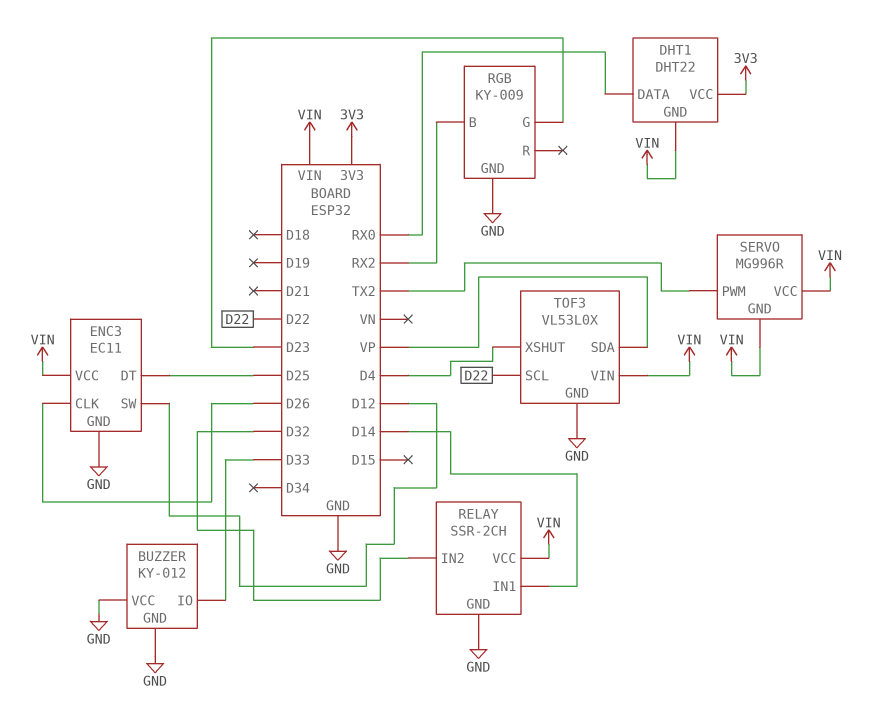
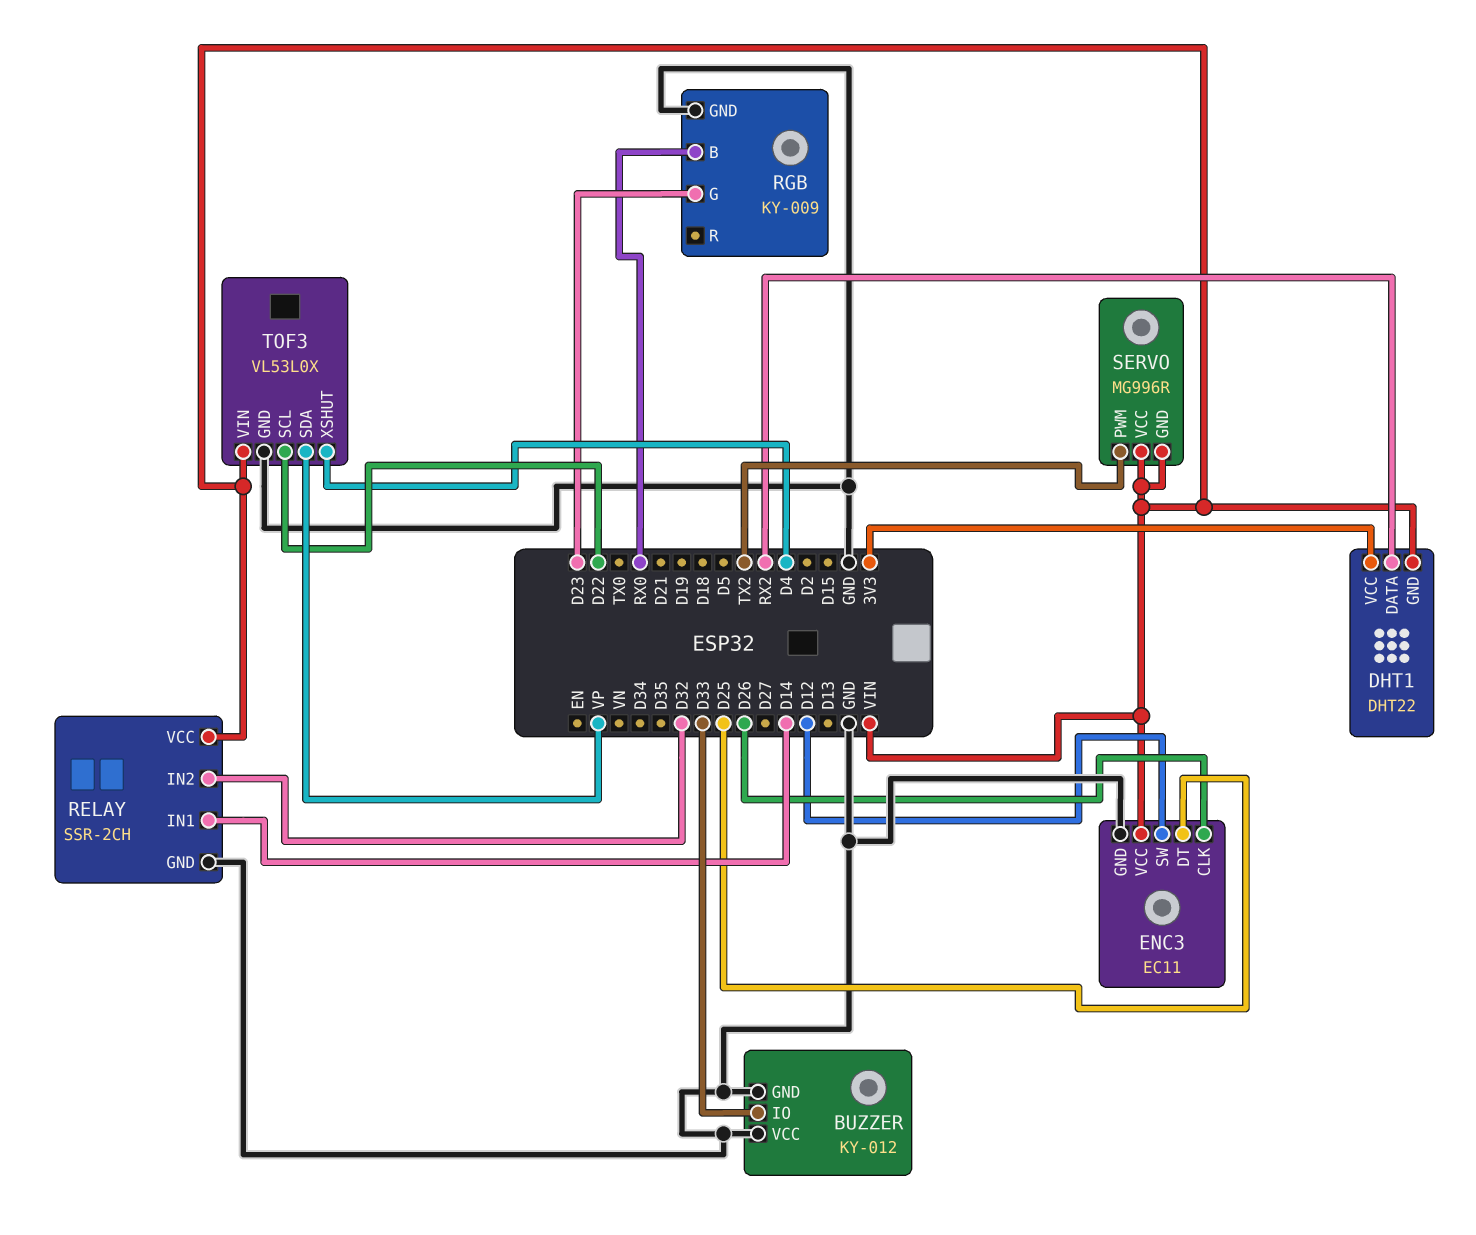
DHT1 pin DATA: RX0 -> RX2
RGB pin B: RX2 -> RX0

